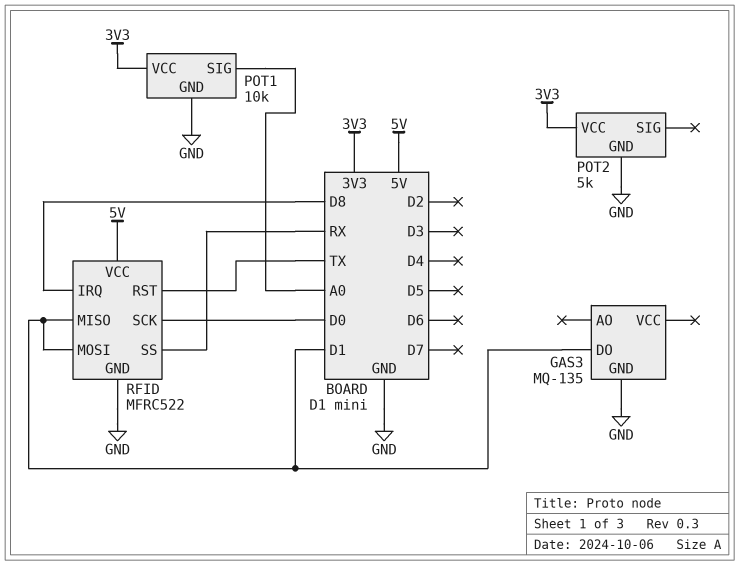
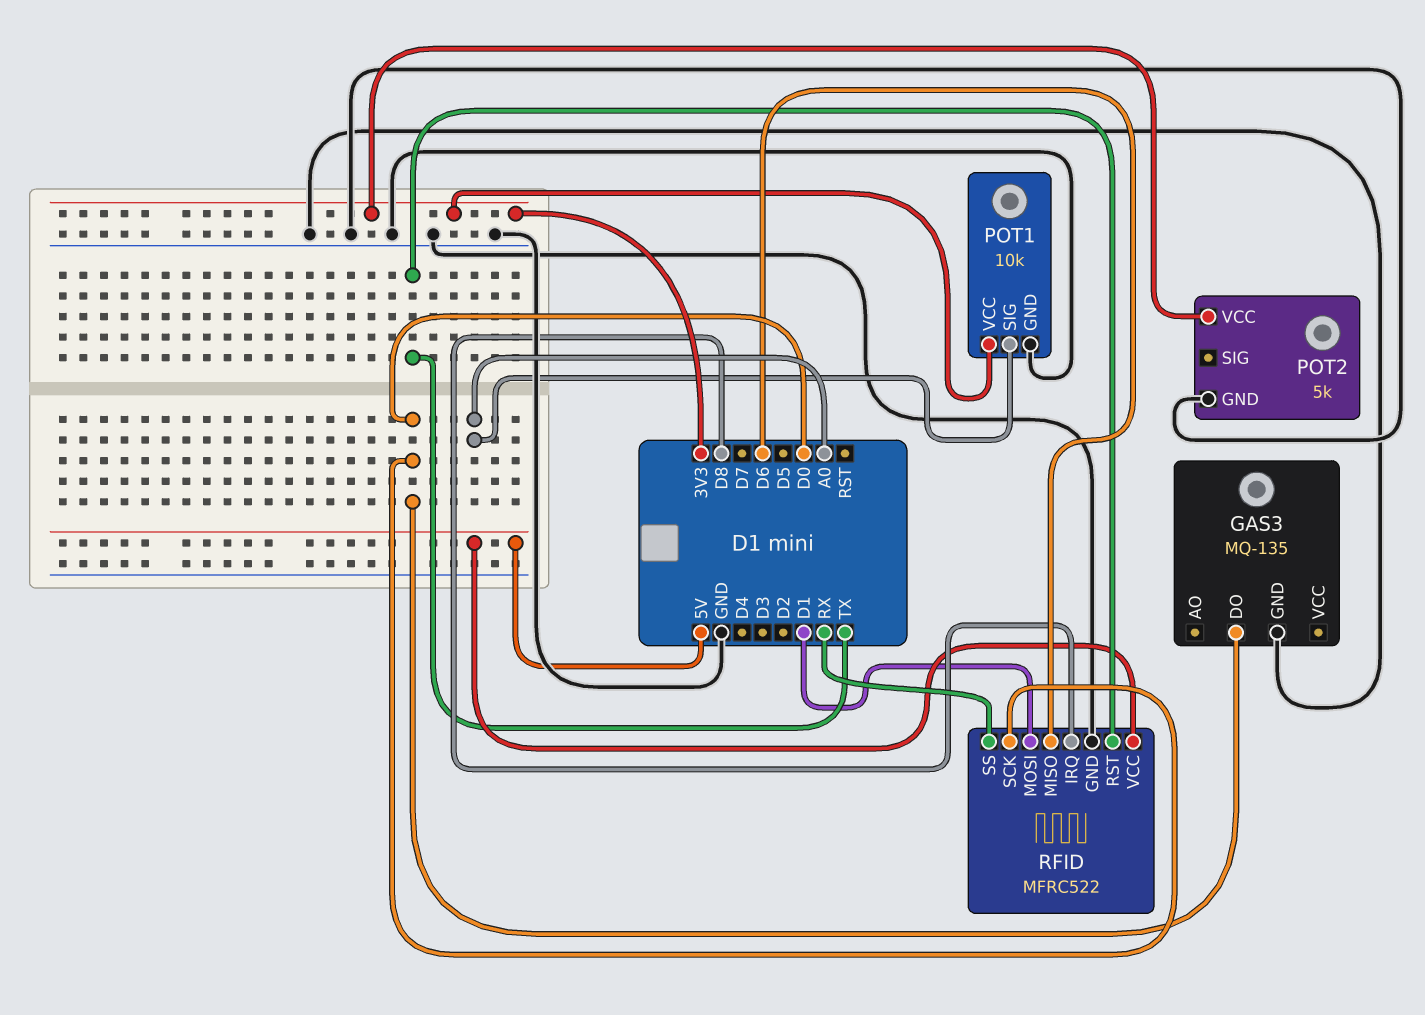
GAS3 pin DO: D1 -> D0
RFID pin MISO: D1 -> D6

